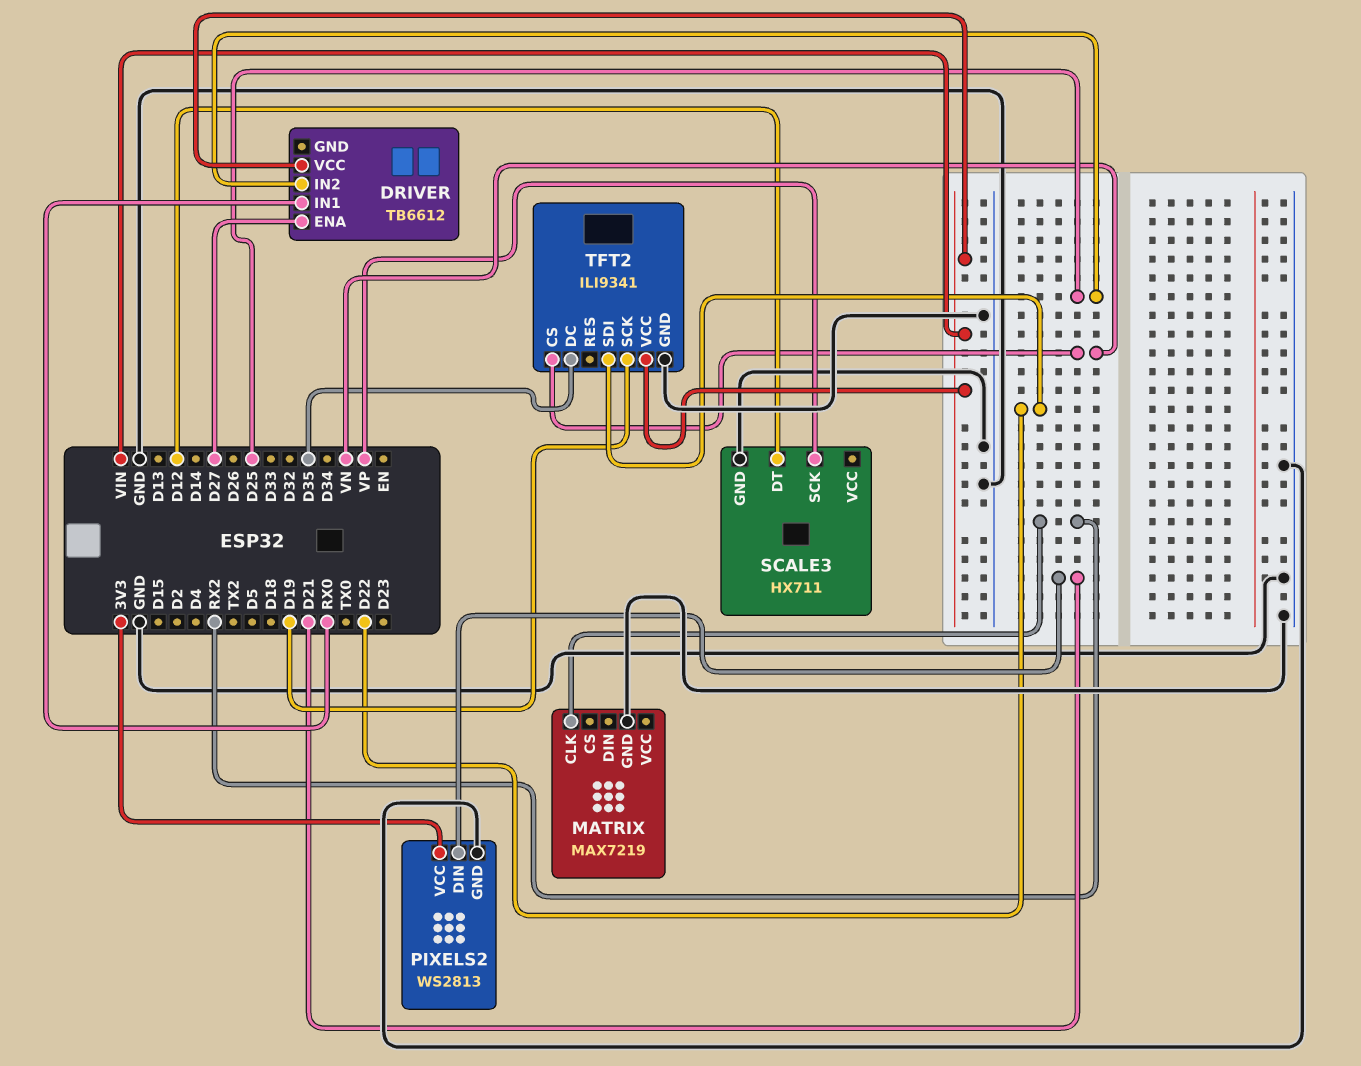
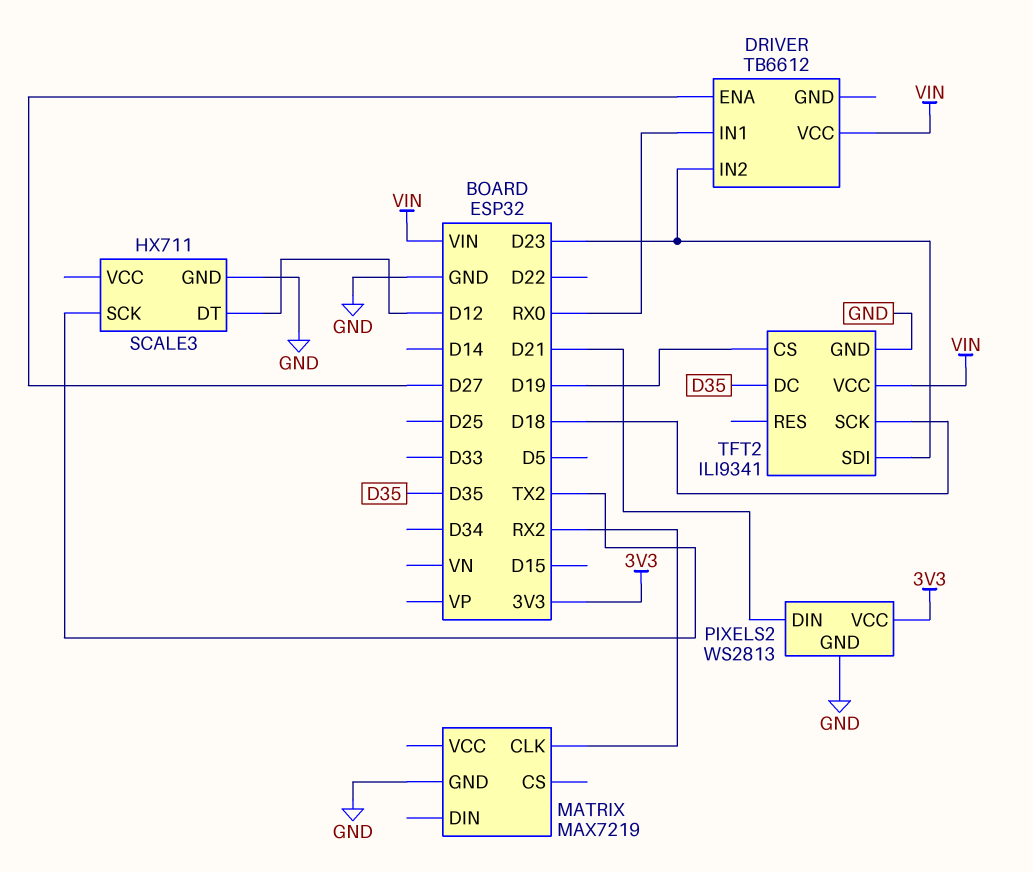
DRIVER pin IN2: D25 -> D23
SCALE3 pin SCK: VP -> TX2
TFT2 pin CS: VN -> D19
TFT2 pin SCK: D19 -> D18
TFT2 pin SDI: D22 -> D23

